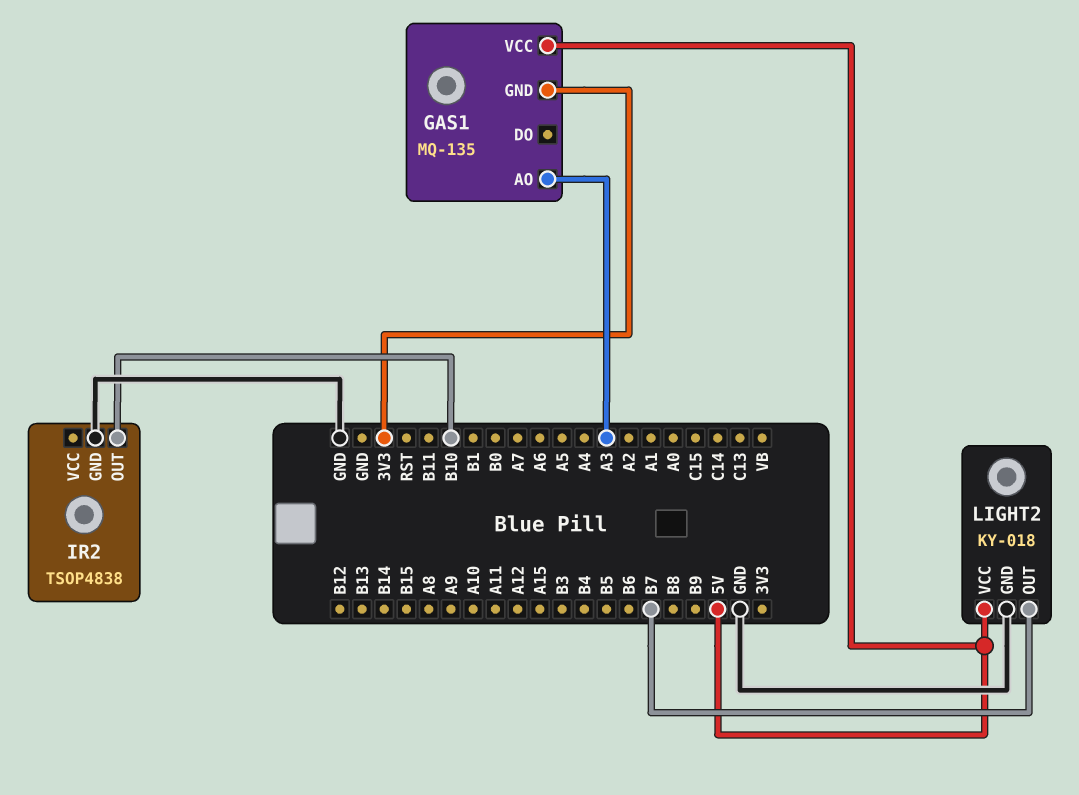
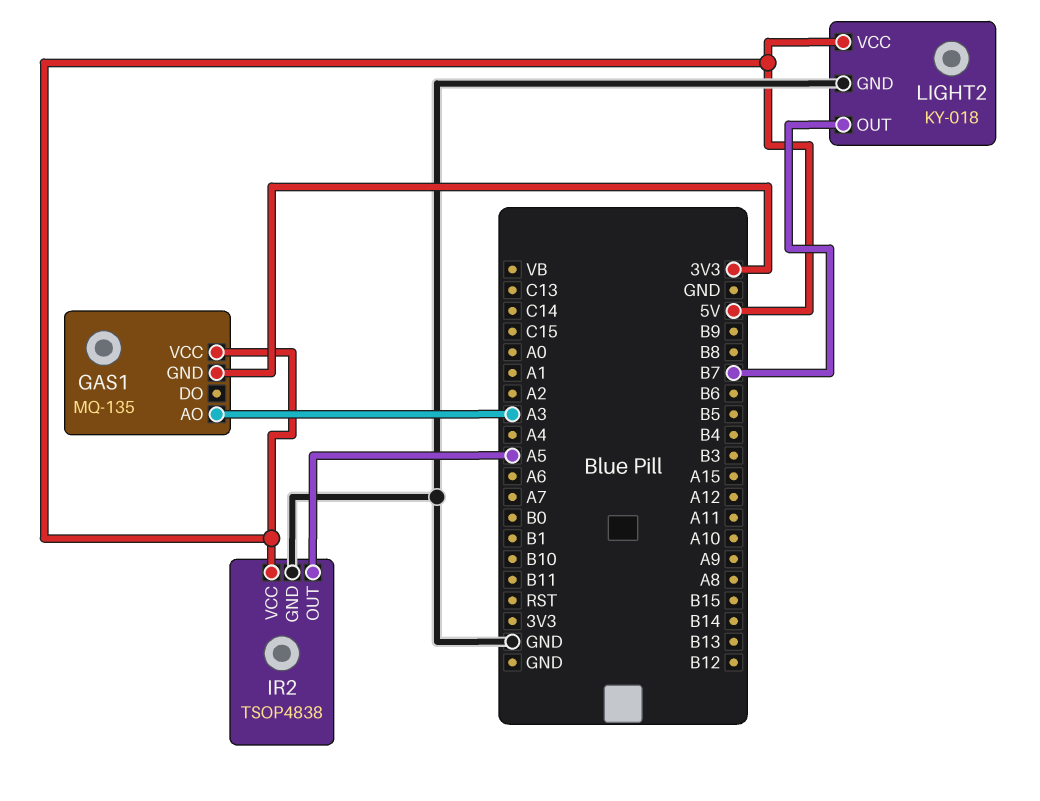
IR2 pin OUT: B10 -> A5
IR2 pin VCC: none -> 5V

